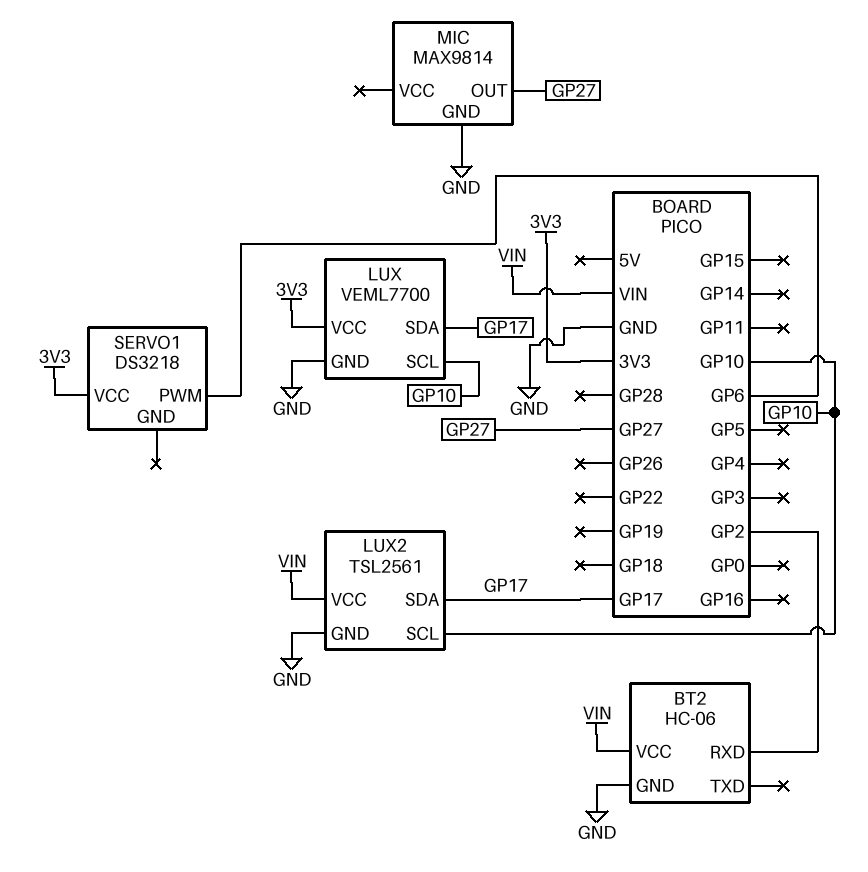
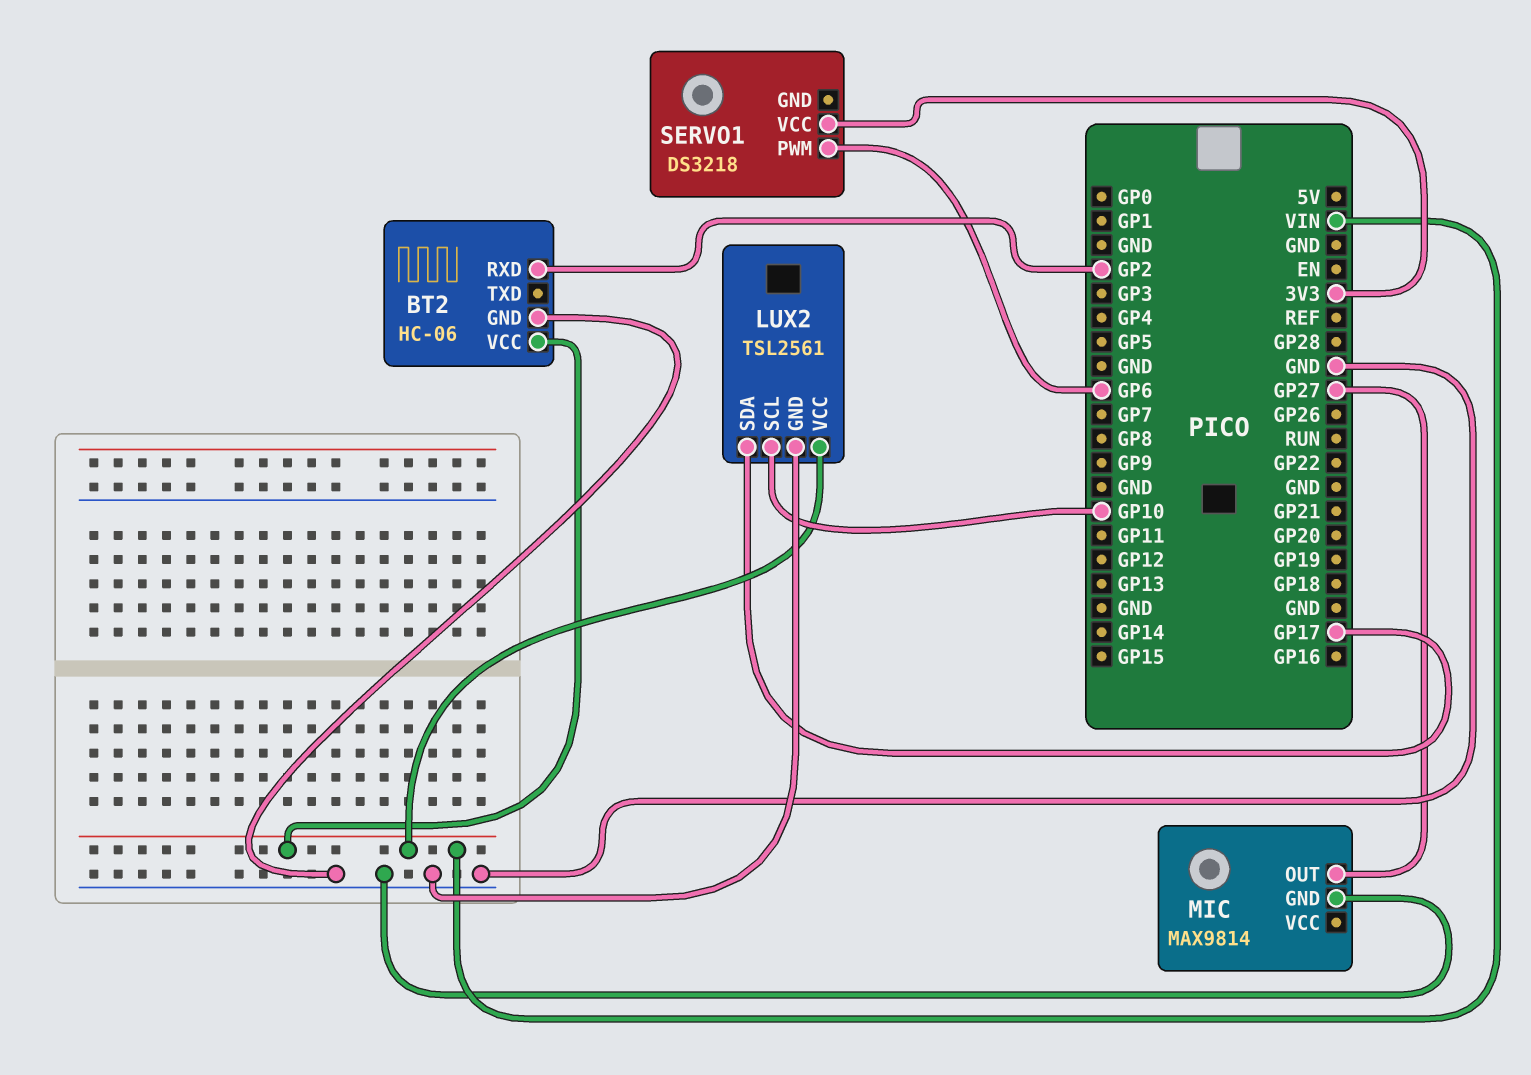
LUX: VEML7700 -> none
LUX pin GND: GND -> none
LUX pin SCL: GP10 -> none
LUX pin SDA: GP17 -> none
LUX pin VCC: 3V3 -> none

